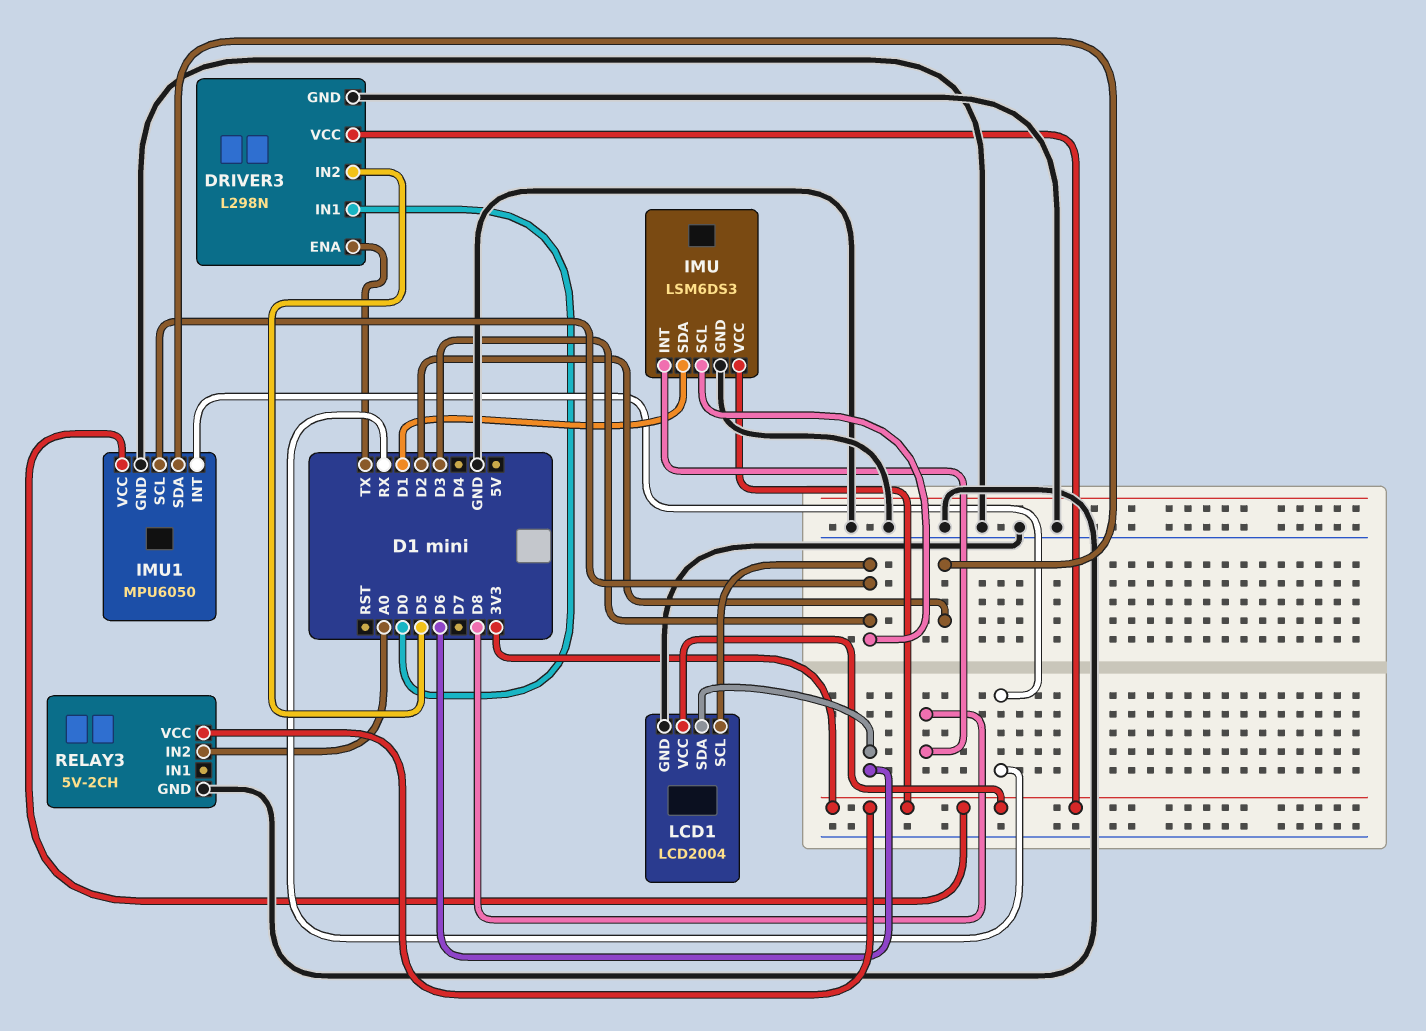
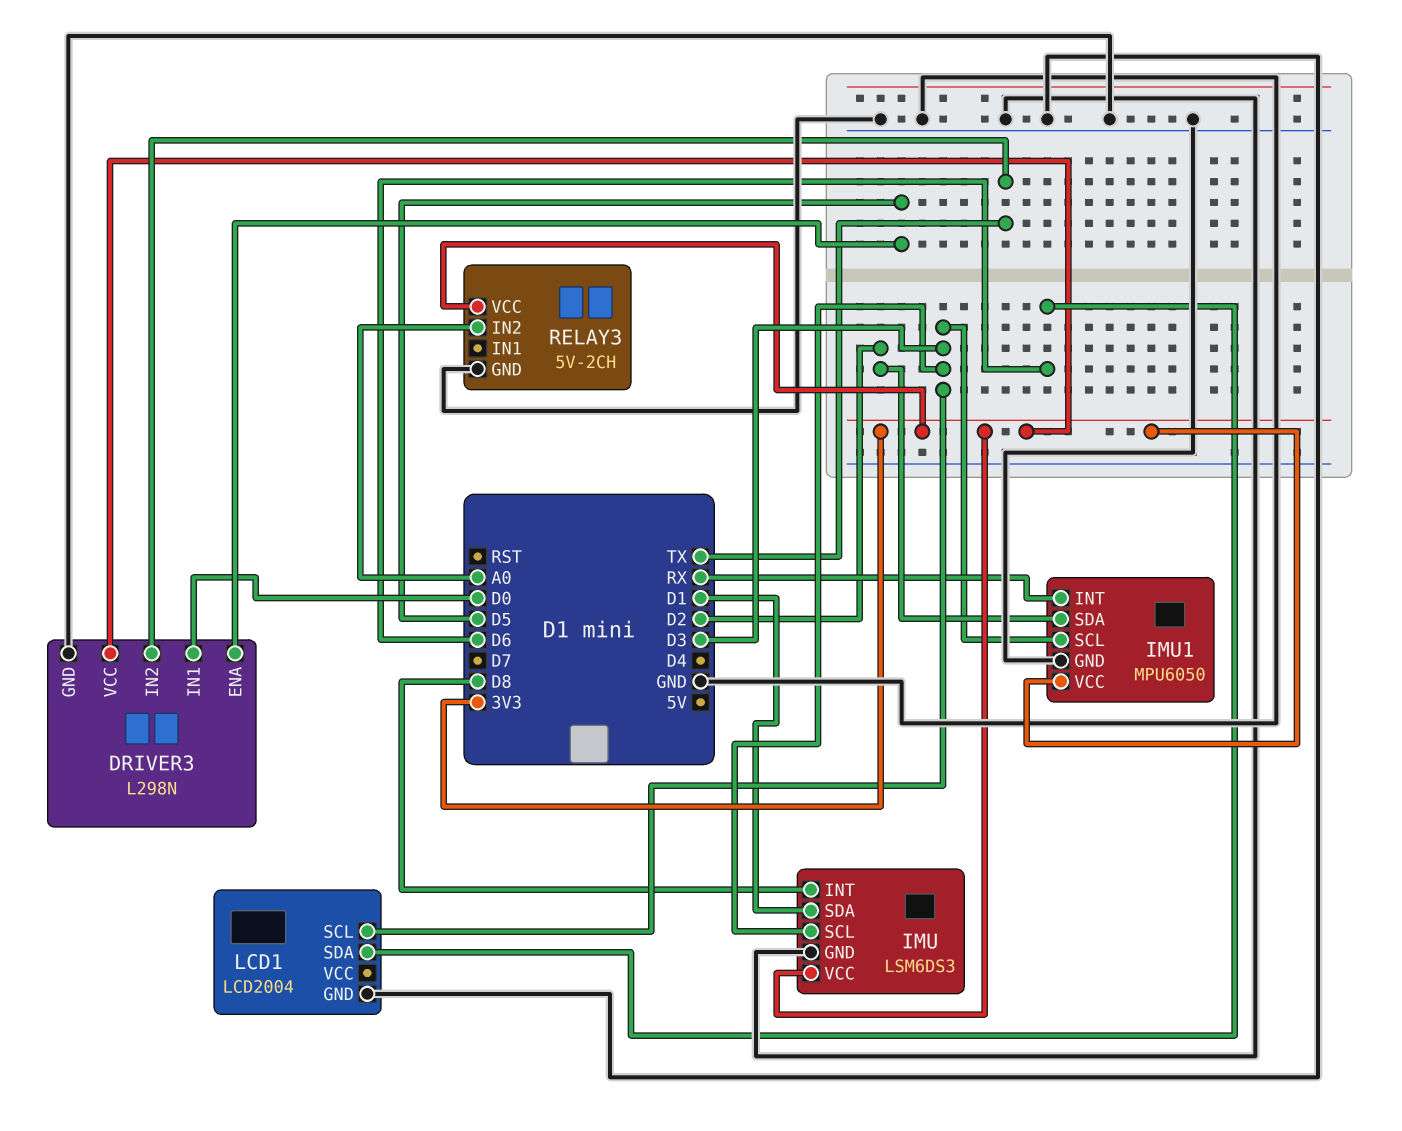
DRIVER3 pin ENA: TX -> D5
DRIVER3 pin IN2: D5 -> TX
LCD1 pin VCC: 3V3 -> none

